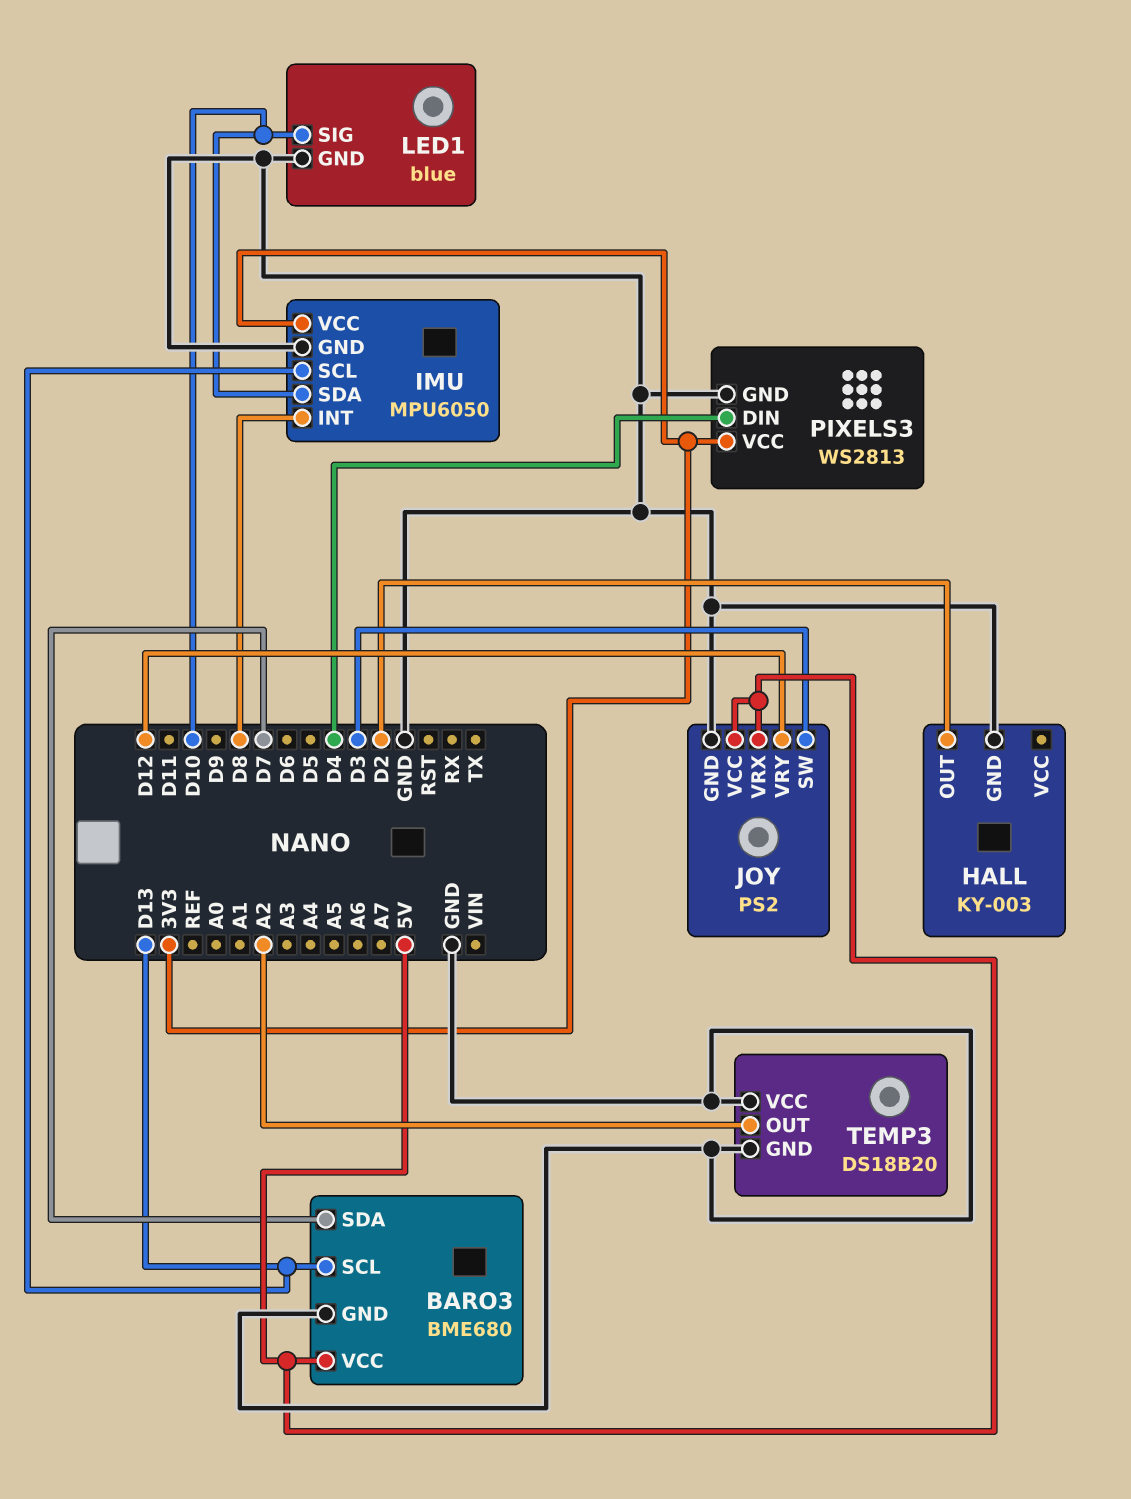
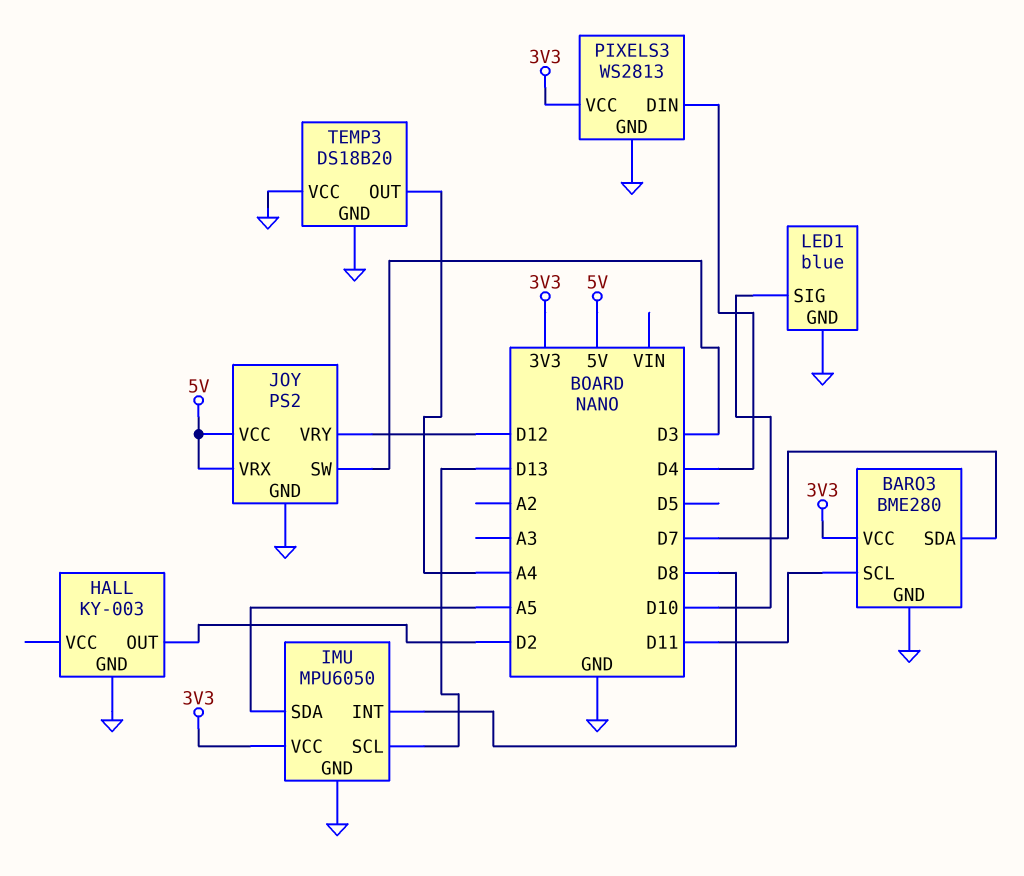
BARO3: BME680 -> BME280
BARO3 pin SCL: D13 -> D11
BARO3 pin VCC: 5V -> 3V3
IMU pin SDA: D10 -> A5
TEMP3 pin OUT: A2 -> A4

